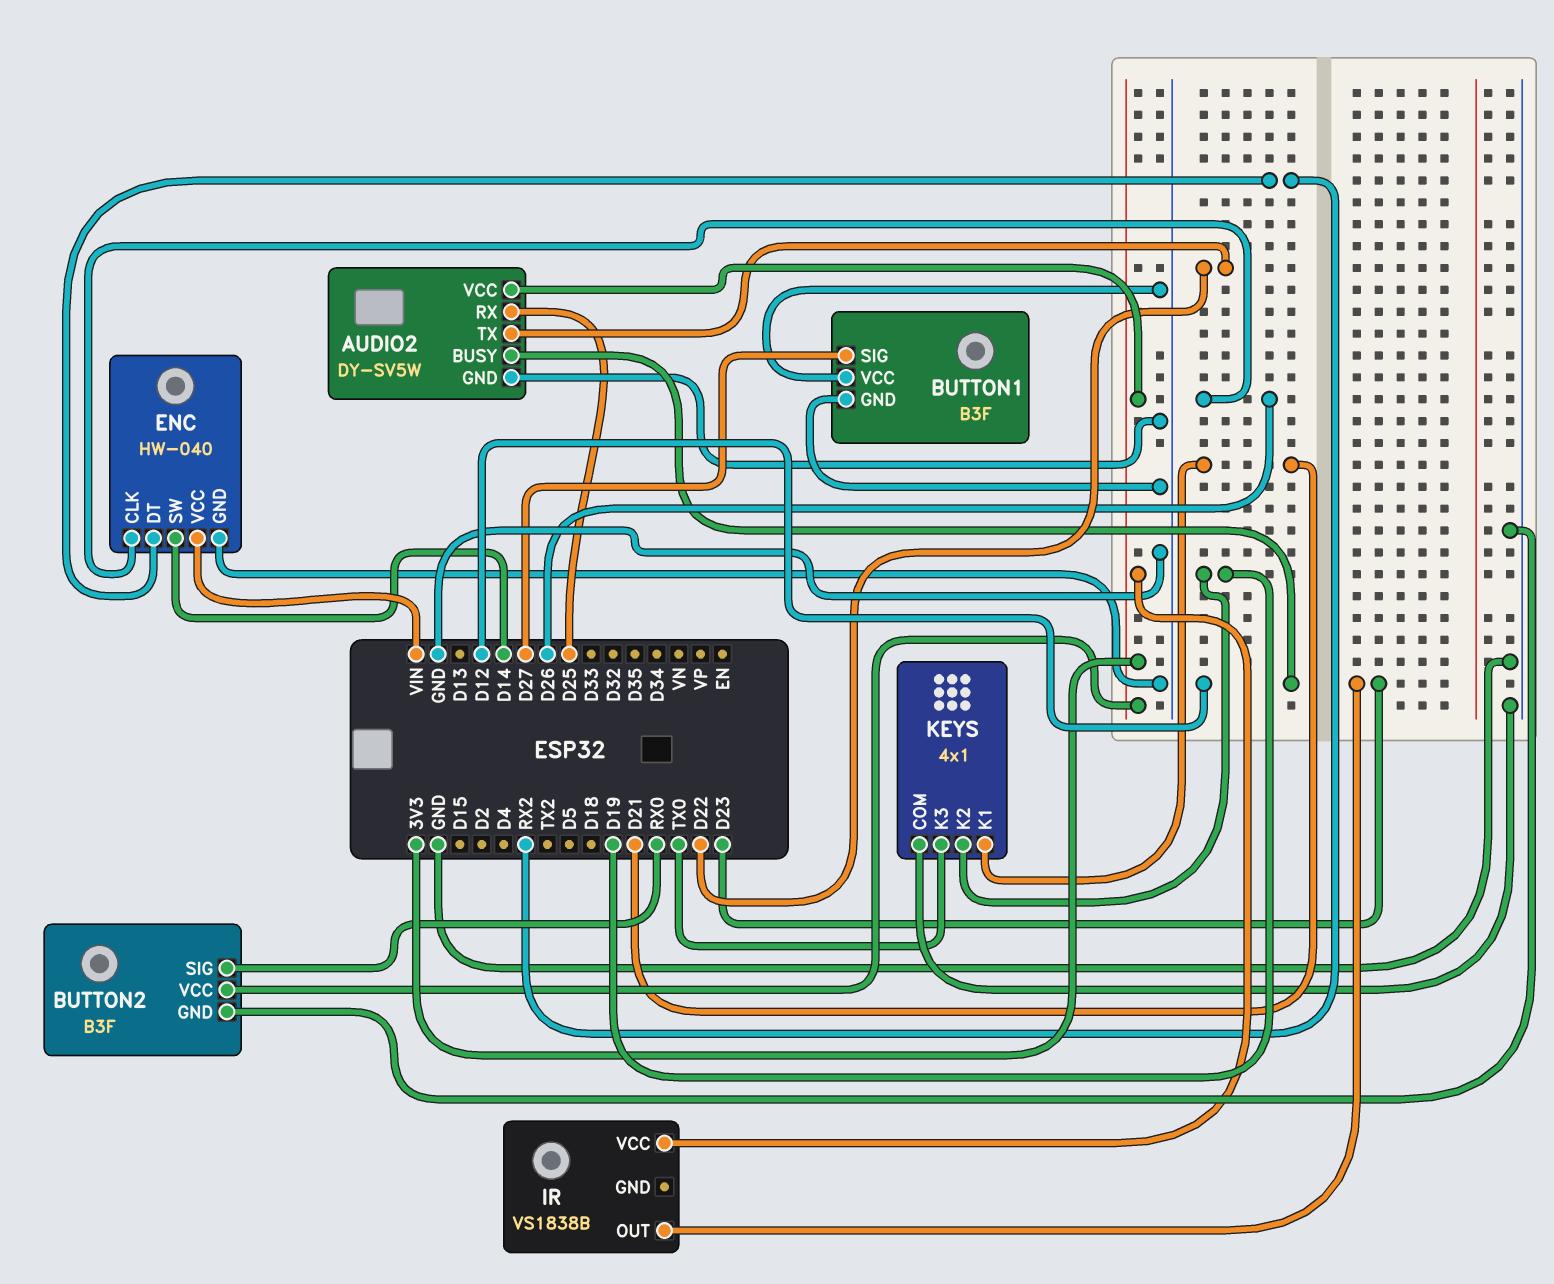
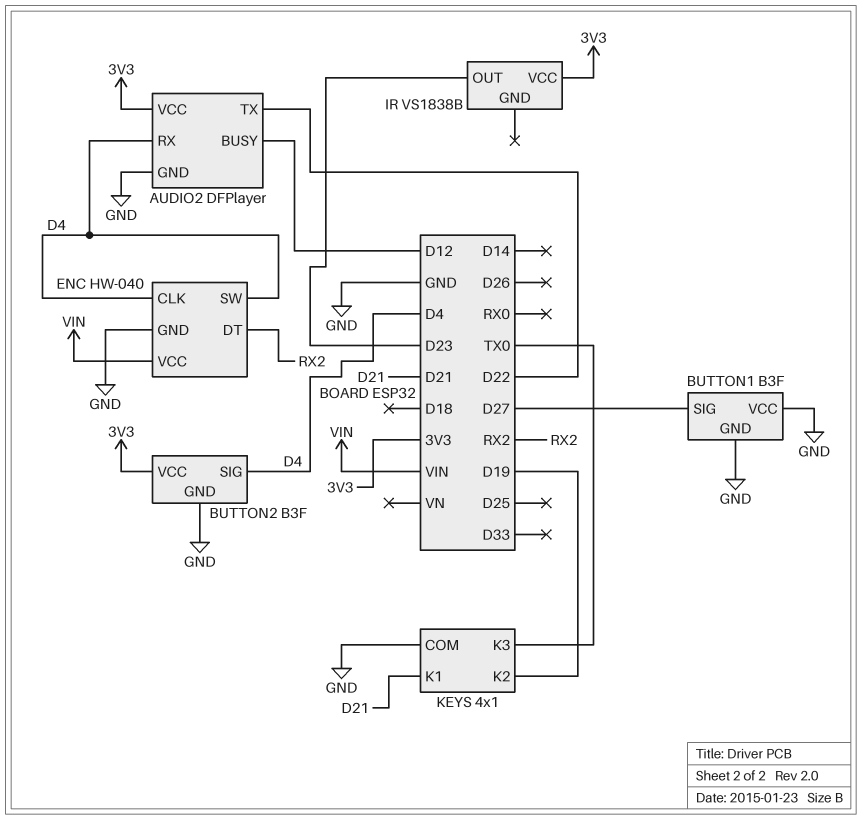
AUDIO2: DY-SV5W -> DFPlayer
AUDIO2 pin RX: D25 -> D4
BUTTON2 pin SIG: RX0 -> D4
ENC pin CLK: D26 -> D4
ENC pin SW: D14 -> D4

